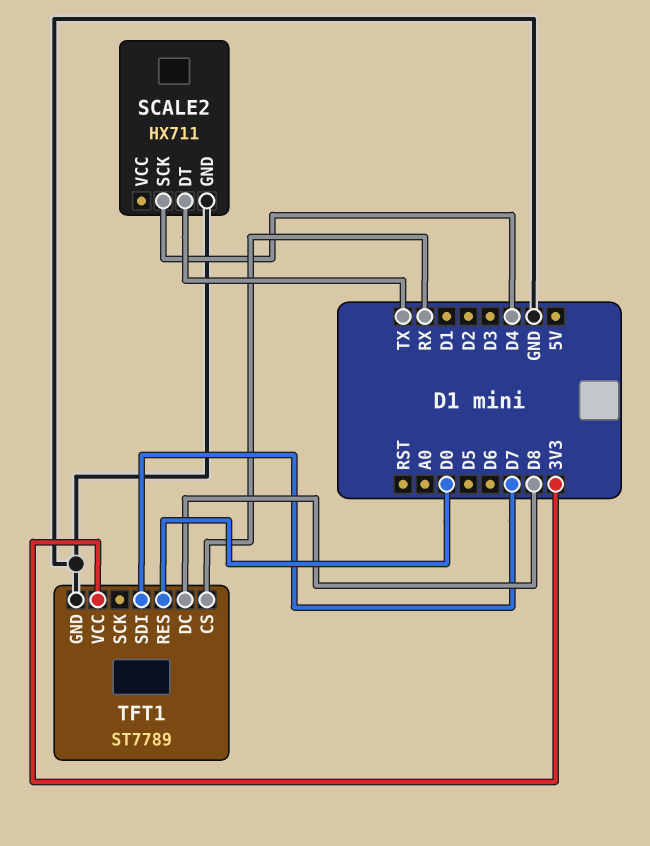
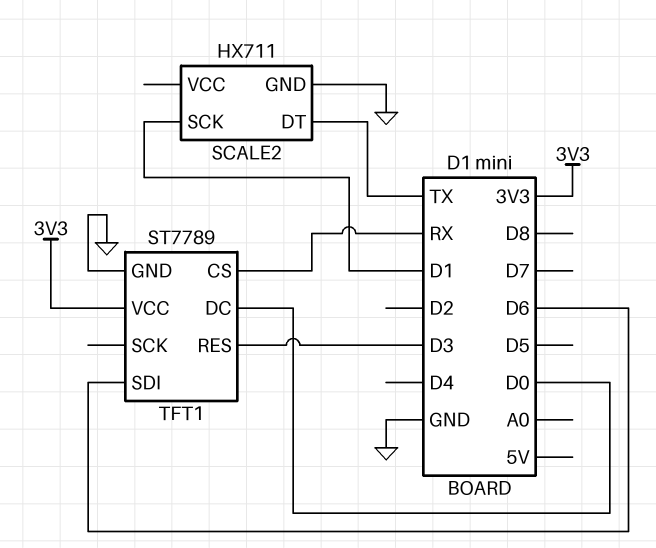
SCALE2 pin SCK: D4 -> D1
TFT1 pin DC: D8 -> D0
TFT1 pin RES: D0 -> D3
TFT1 pin SDI: D7 -> D6

